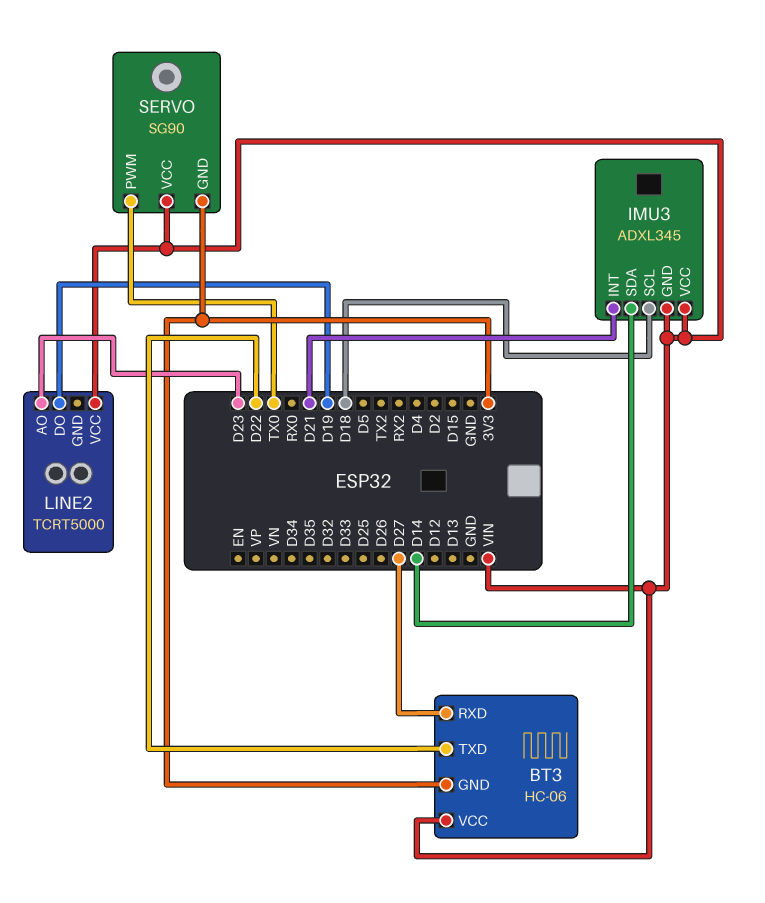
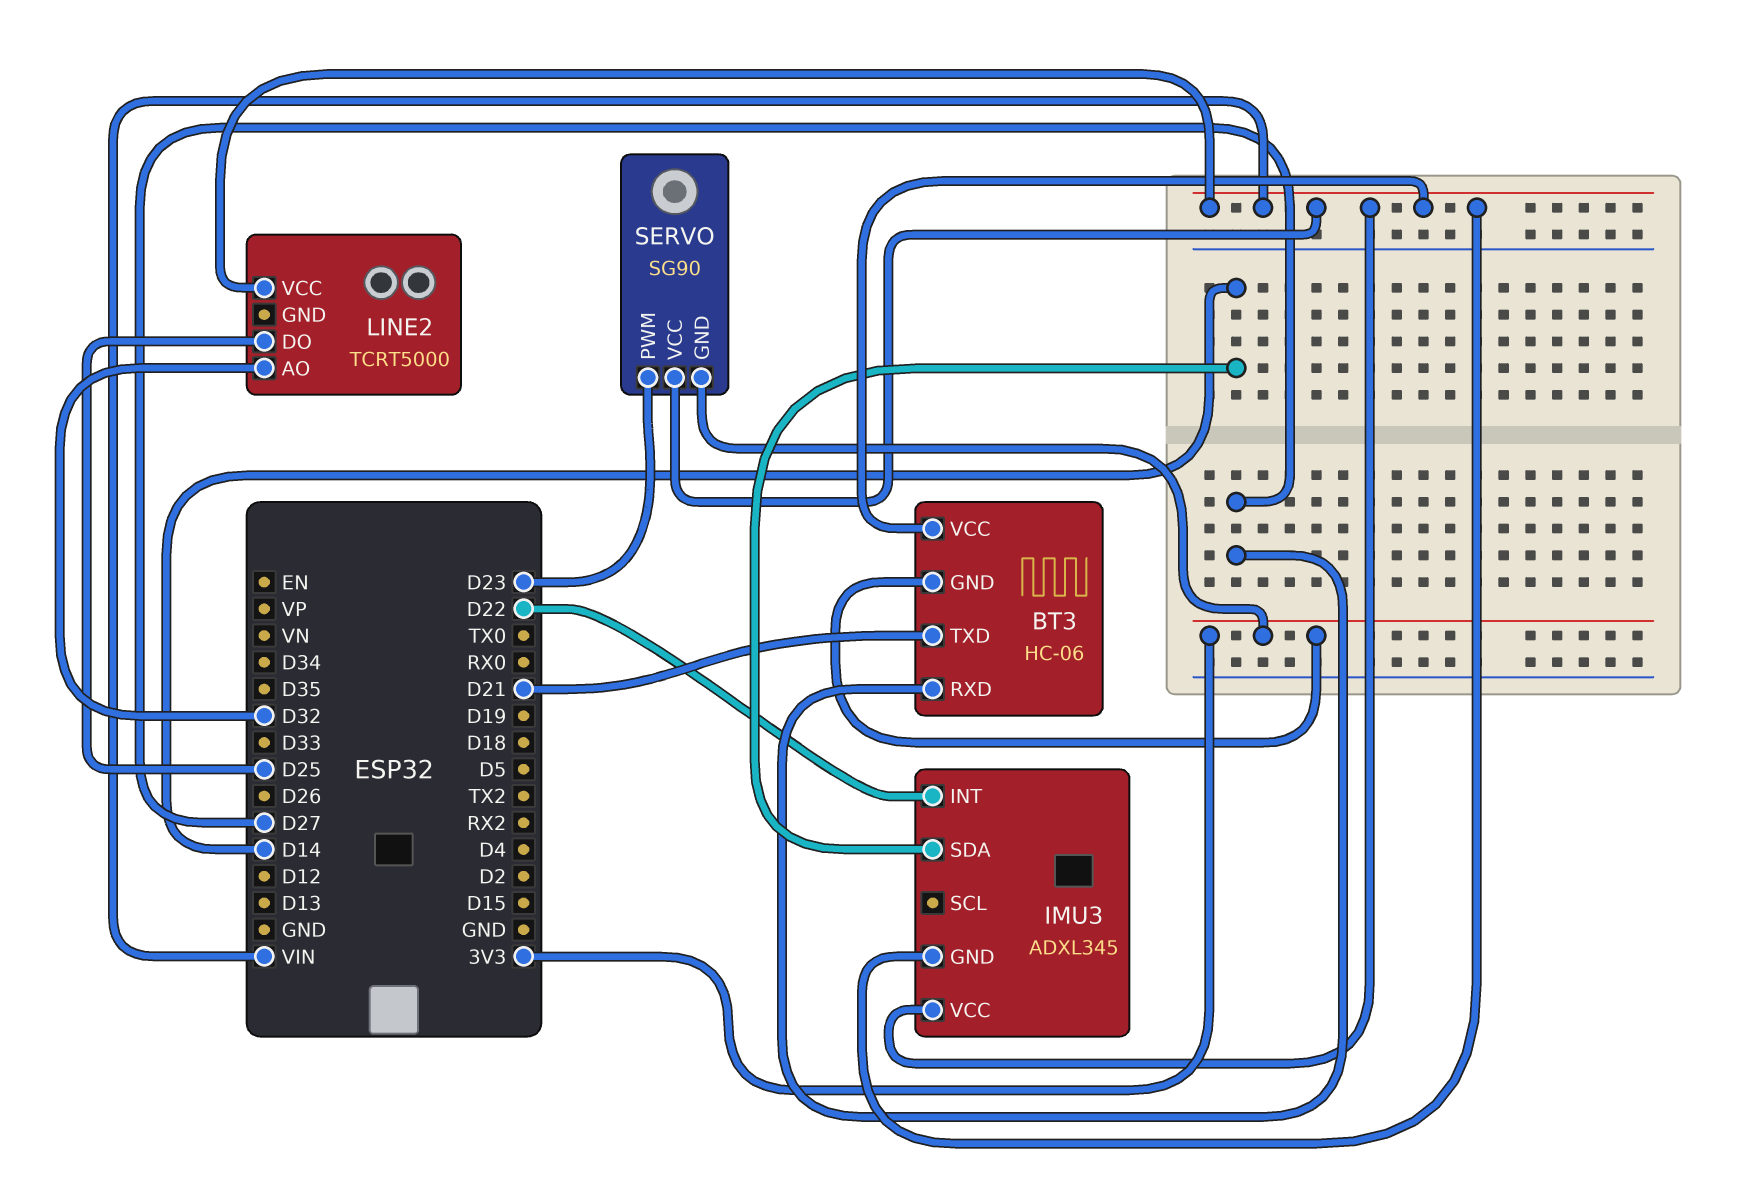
BT3 pin TXD: D22 -> D21
IMU3 pin INT: D21 -> D22
IMU3 pin SCL: D18 -> none
LINE2 pin AO: D23 -> D32
LINE2 pin DO: D19 -> D25
SERVO pin PWM: TX0 -> D23

